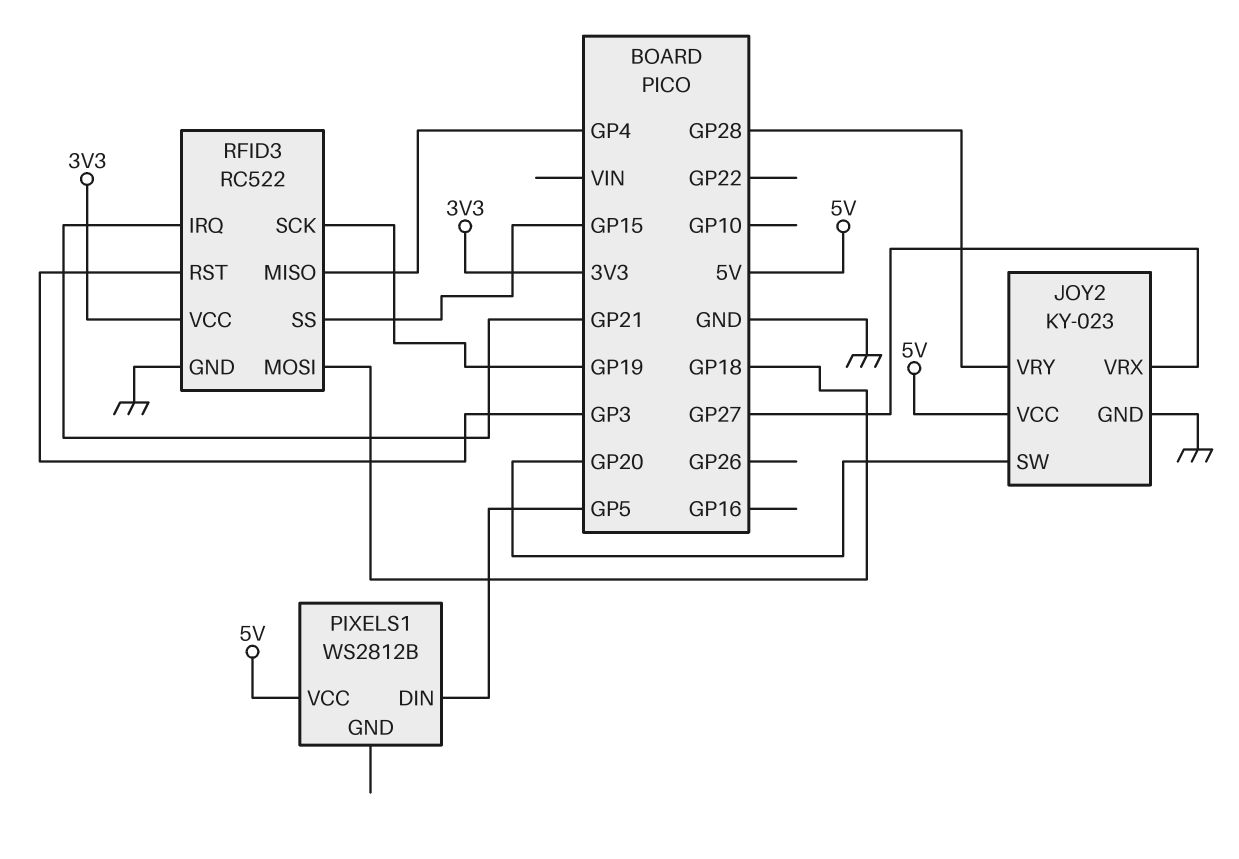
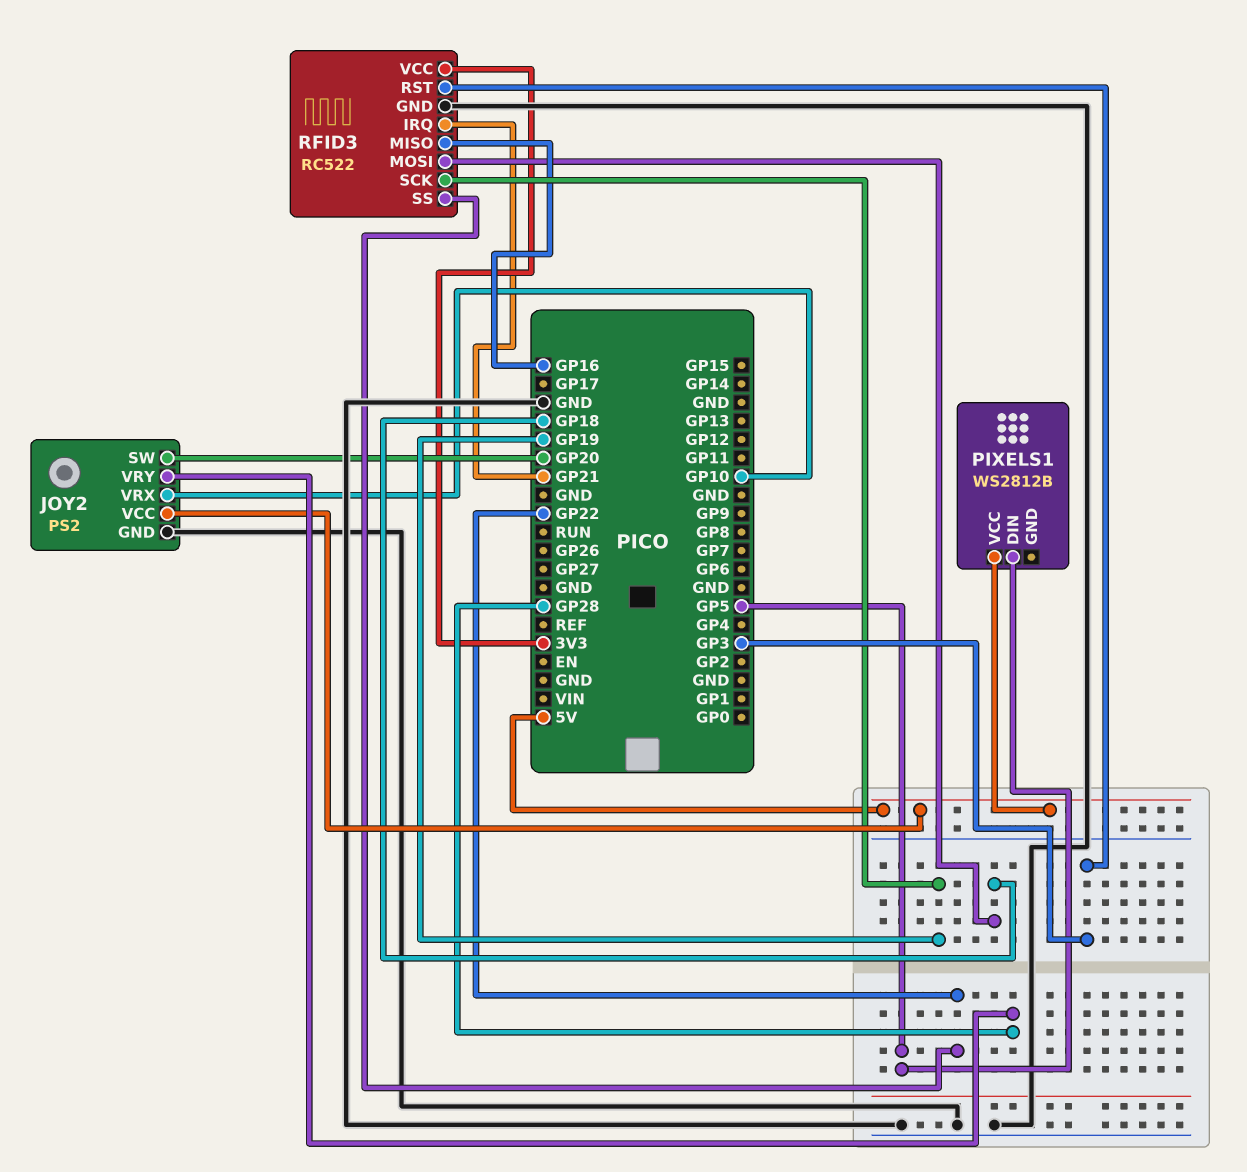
JOY2: KY-023 -> PS2
JOY2 pin VRX: GP27 -> GP10
RFID3 pin MISO: GP4 -> GP16
RFID3 pin SS: GP15 -> GP22

